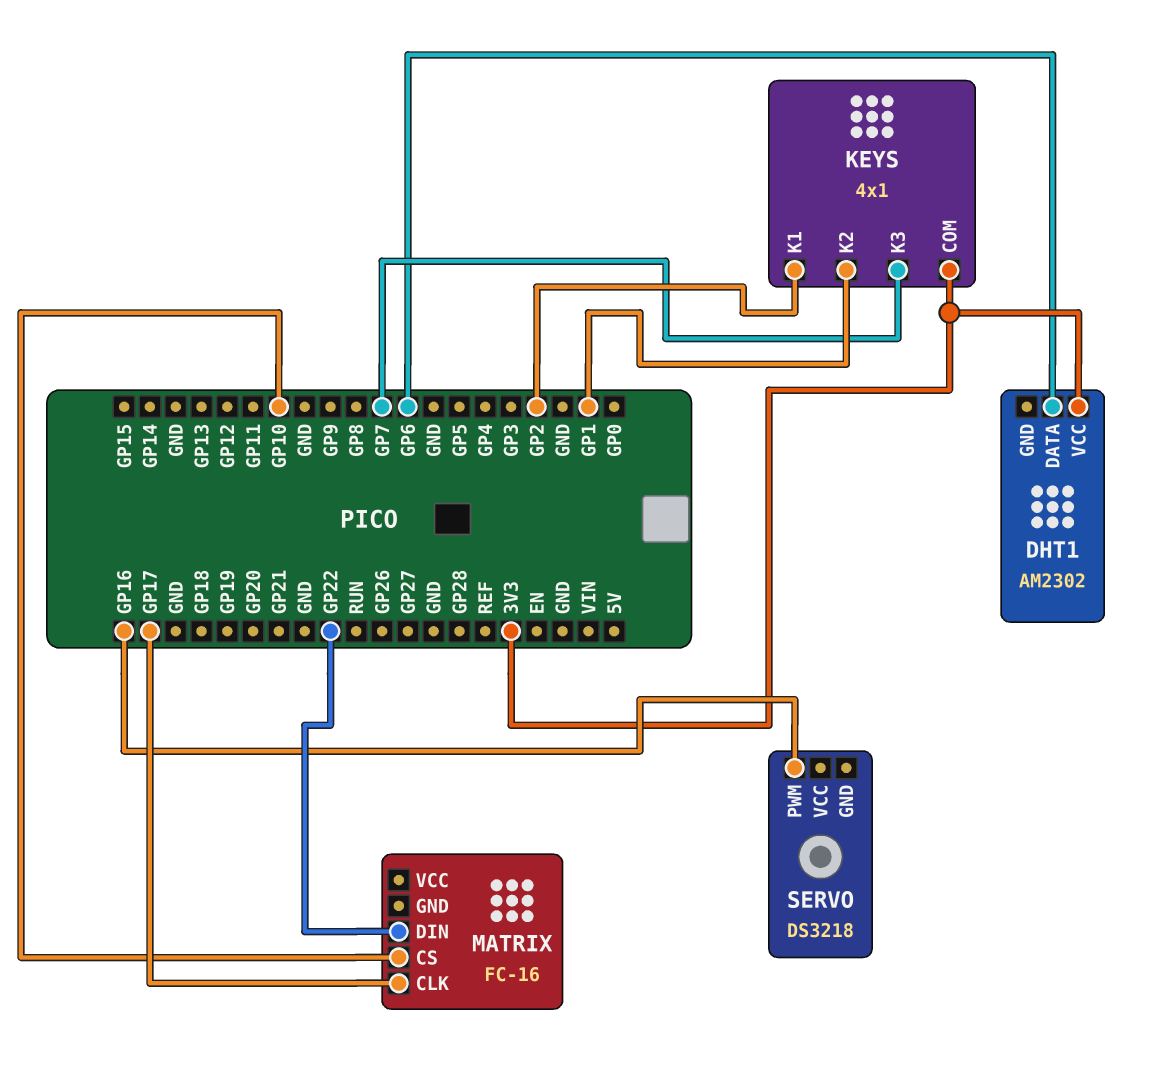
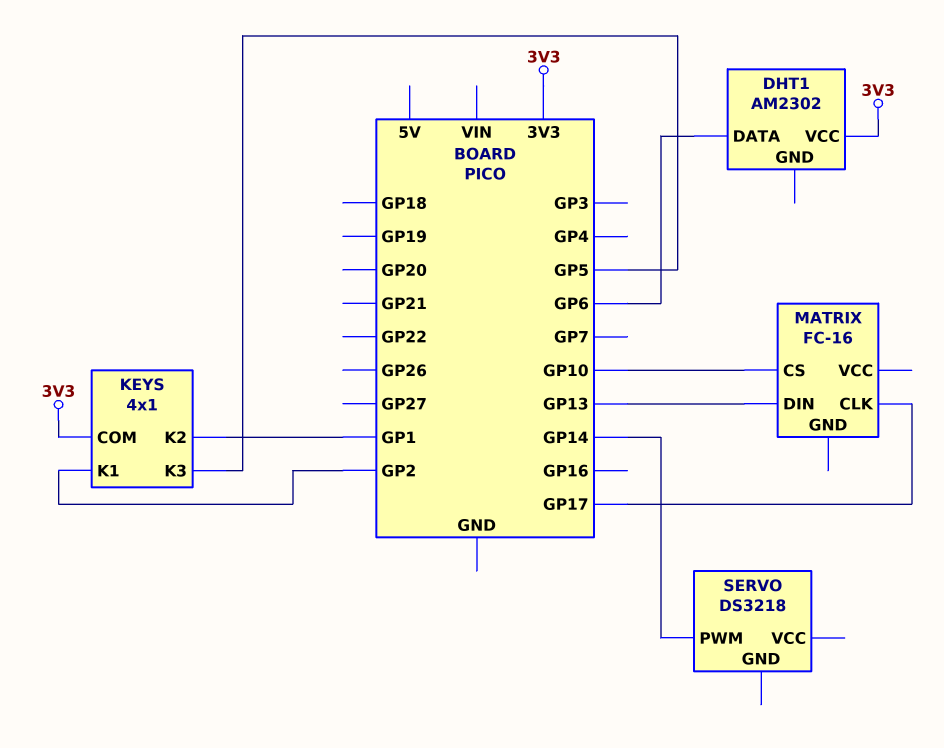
KEYS pin K3: GP7 -> GP5
MATRIX pin DIN: GP22 -> GP13
SERVO pin PWM: GP16 -> GP14

